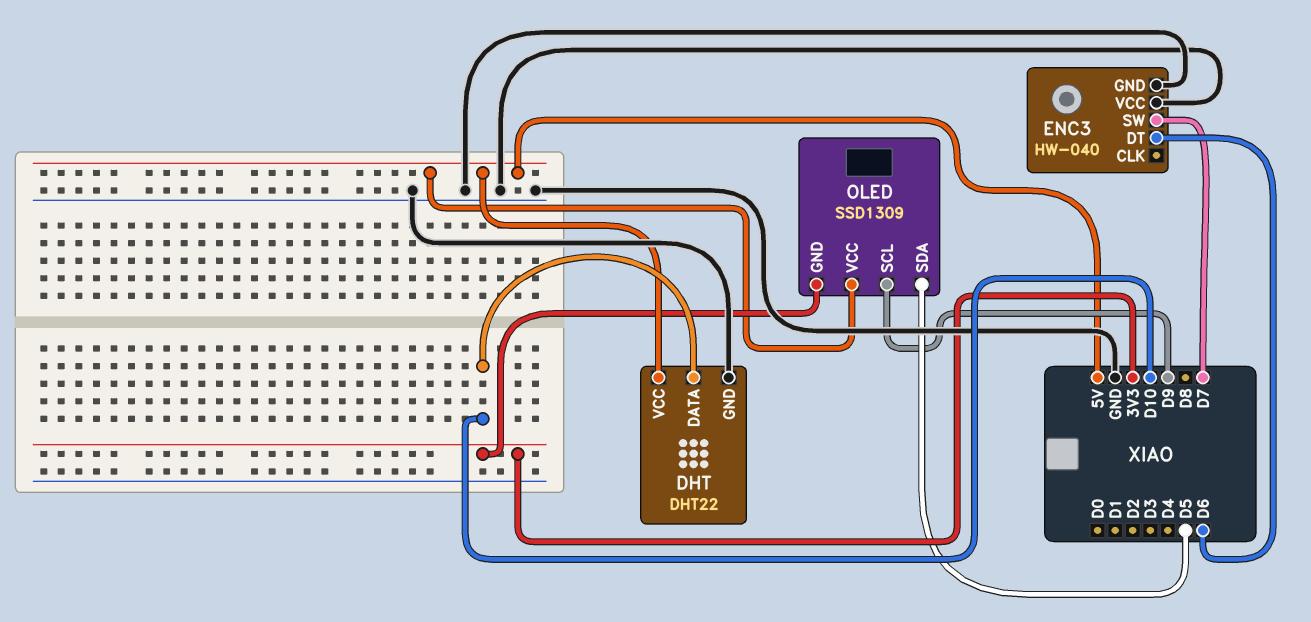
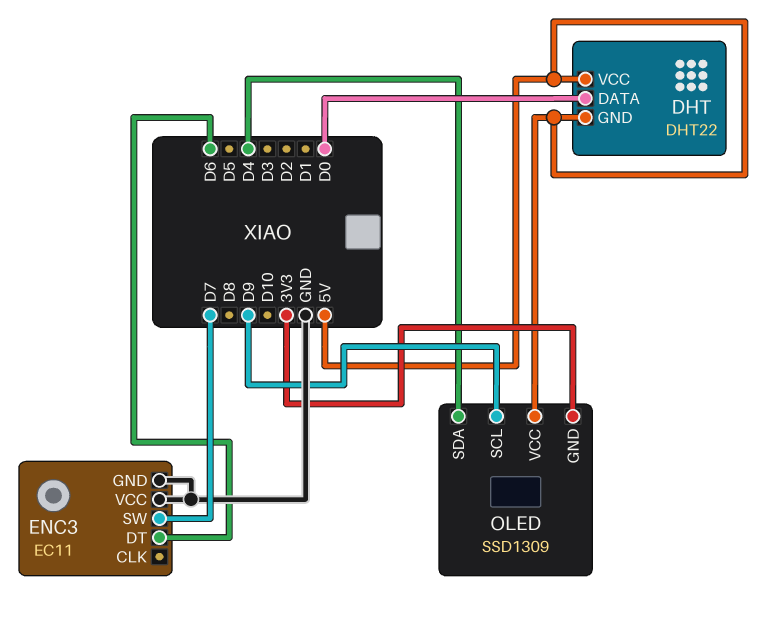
DHT pin DATA: D10 -> D0
DHT pin GND: GND -> 5V
ENC3: HW-040 -> EC11
OLED pin SDA: D5 -> D4

